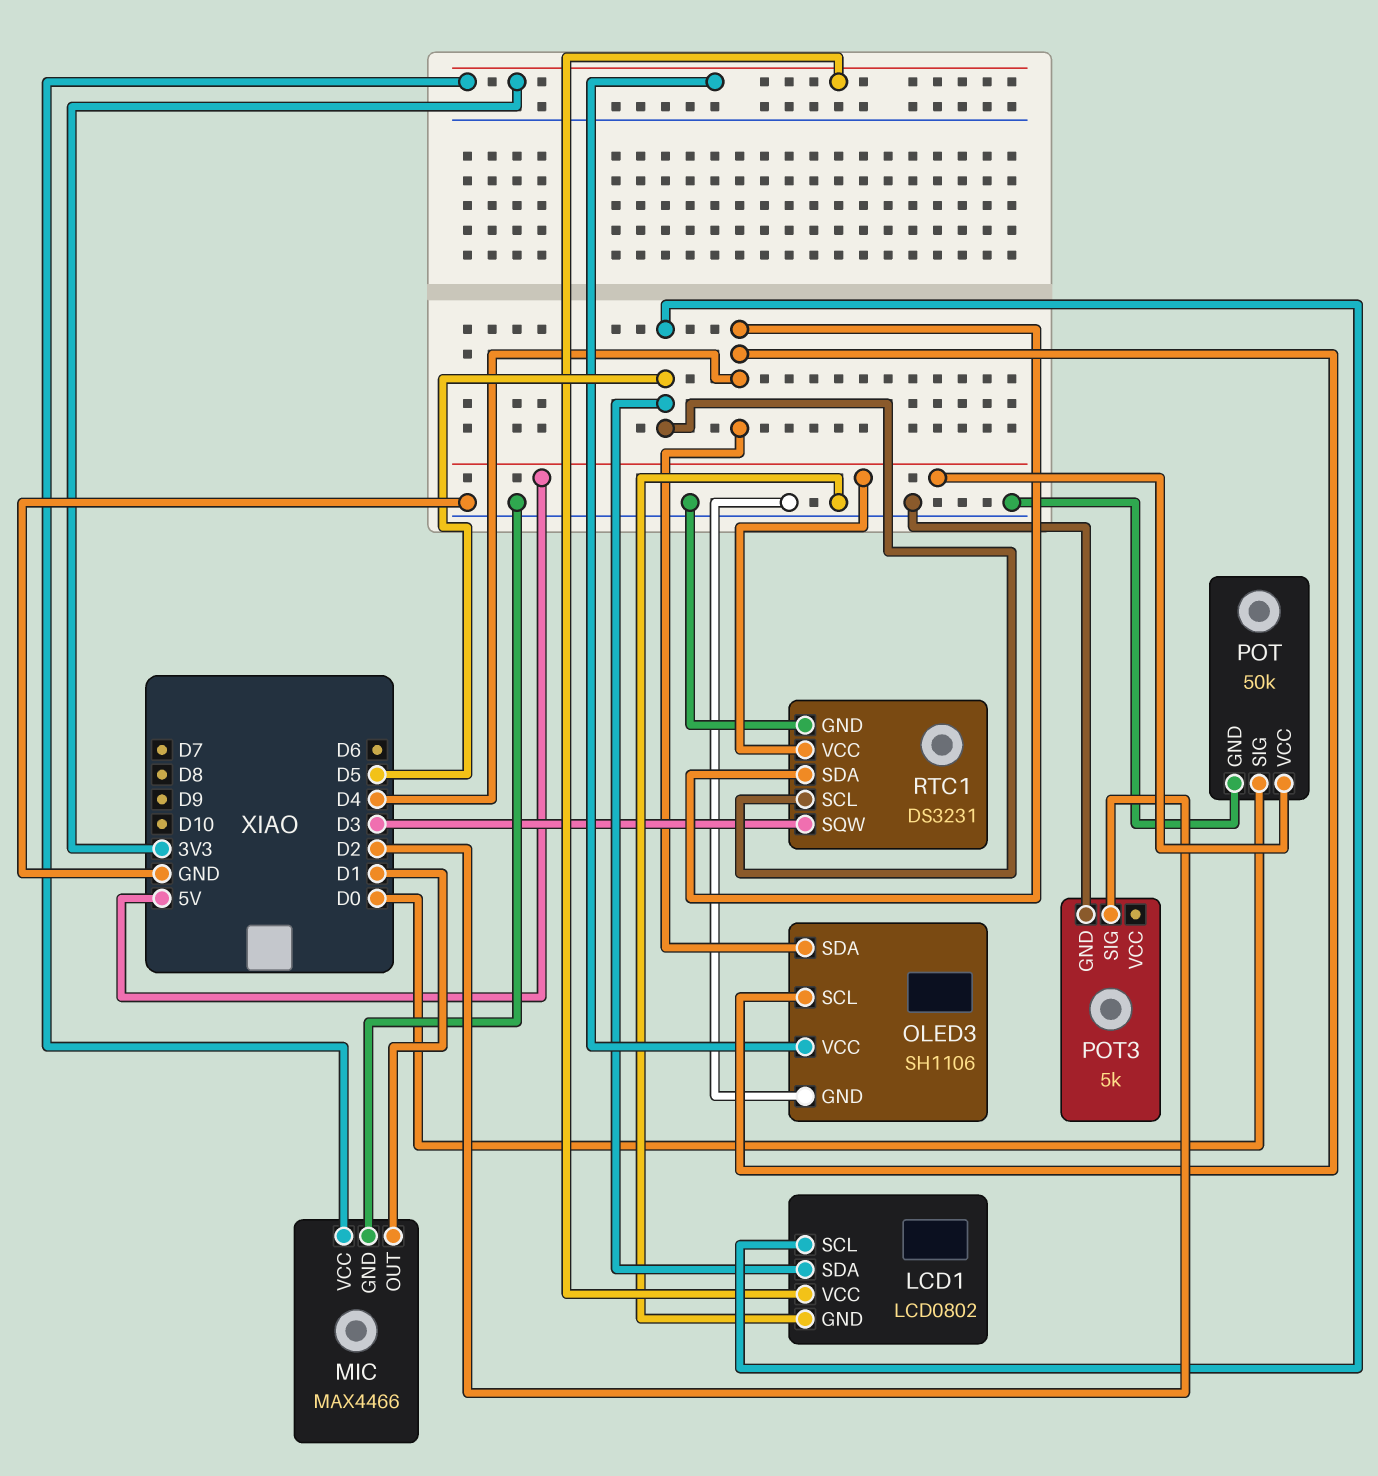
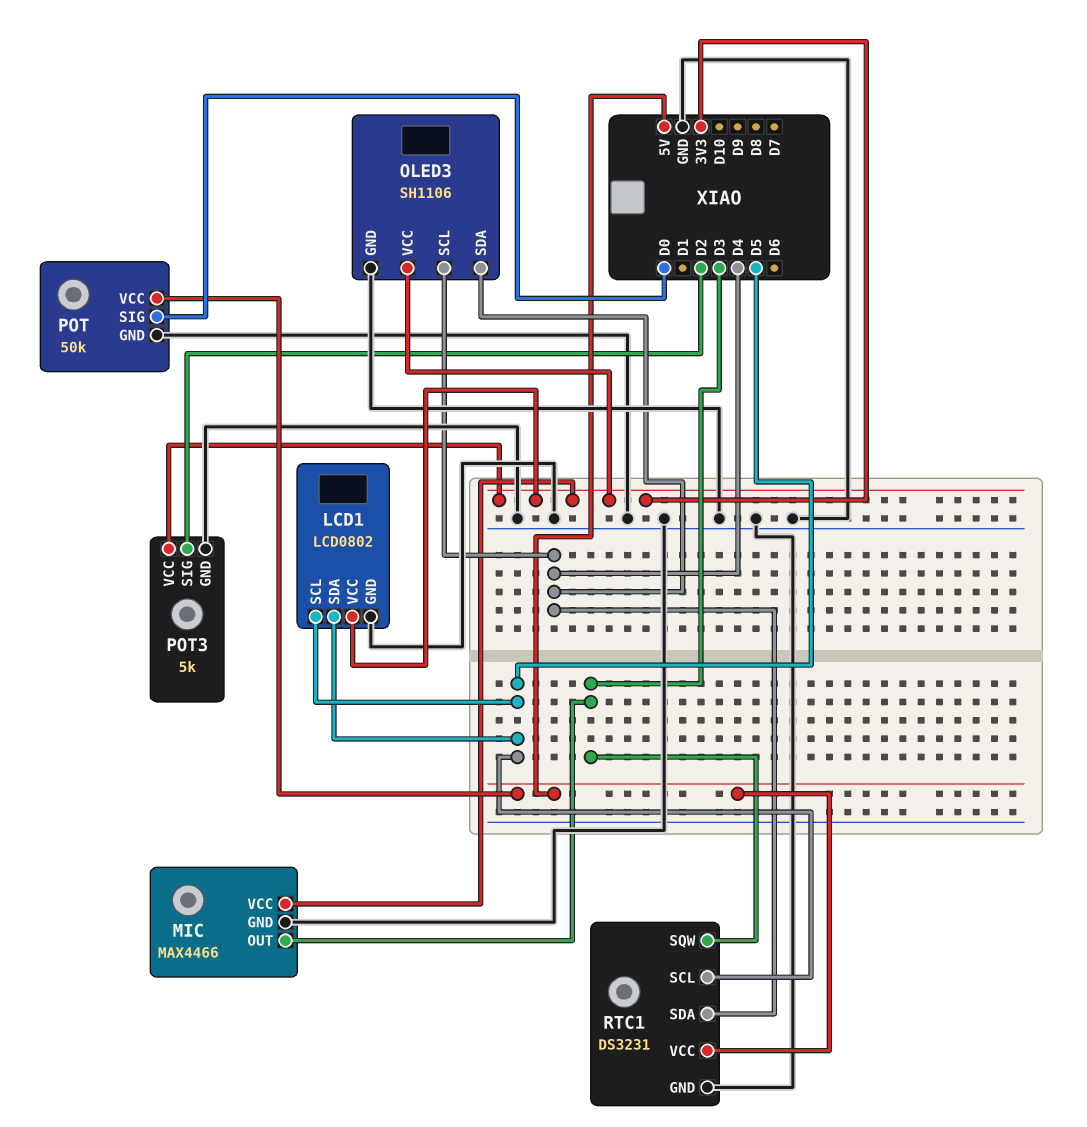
MIC pin OUT: D1 -> D3
POT3 pin VCC: none -> 3V3

